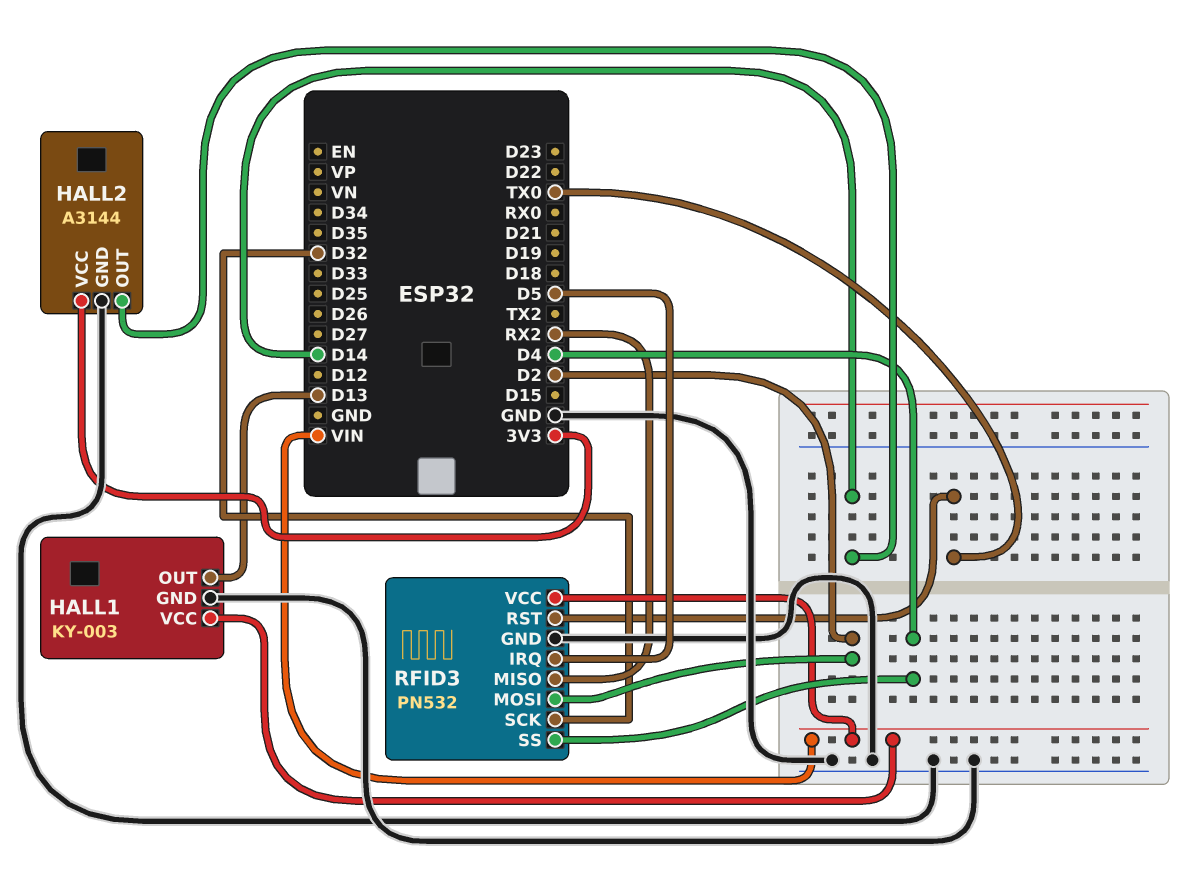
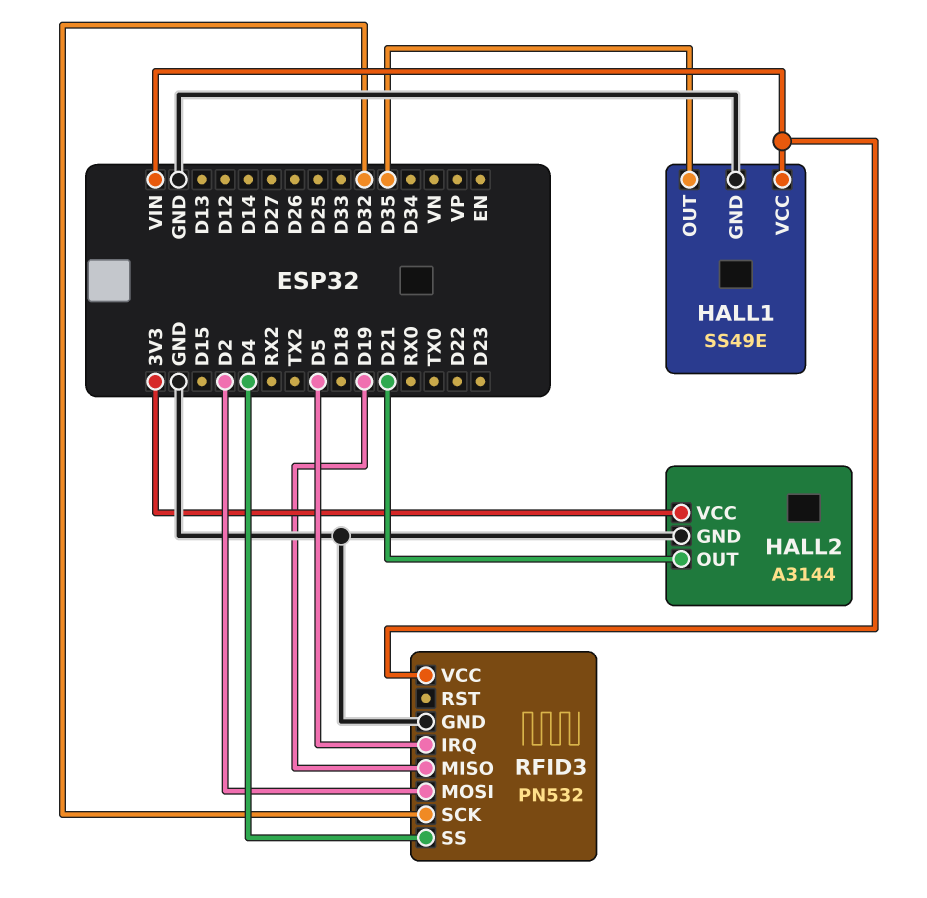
HALL1: KY-003 -> SS49E
HALL1 pin OUT: D13 -> D35
HALL2 pin OUT: D14 -> D21
RFID3 pin MISO: RX2 -> D19
RFID3 pin RST: TX0 -> none

